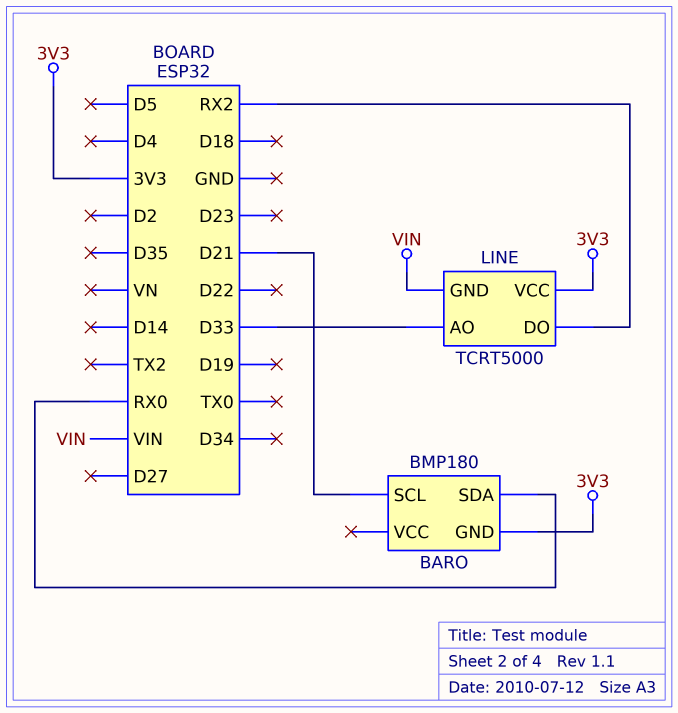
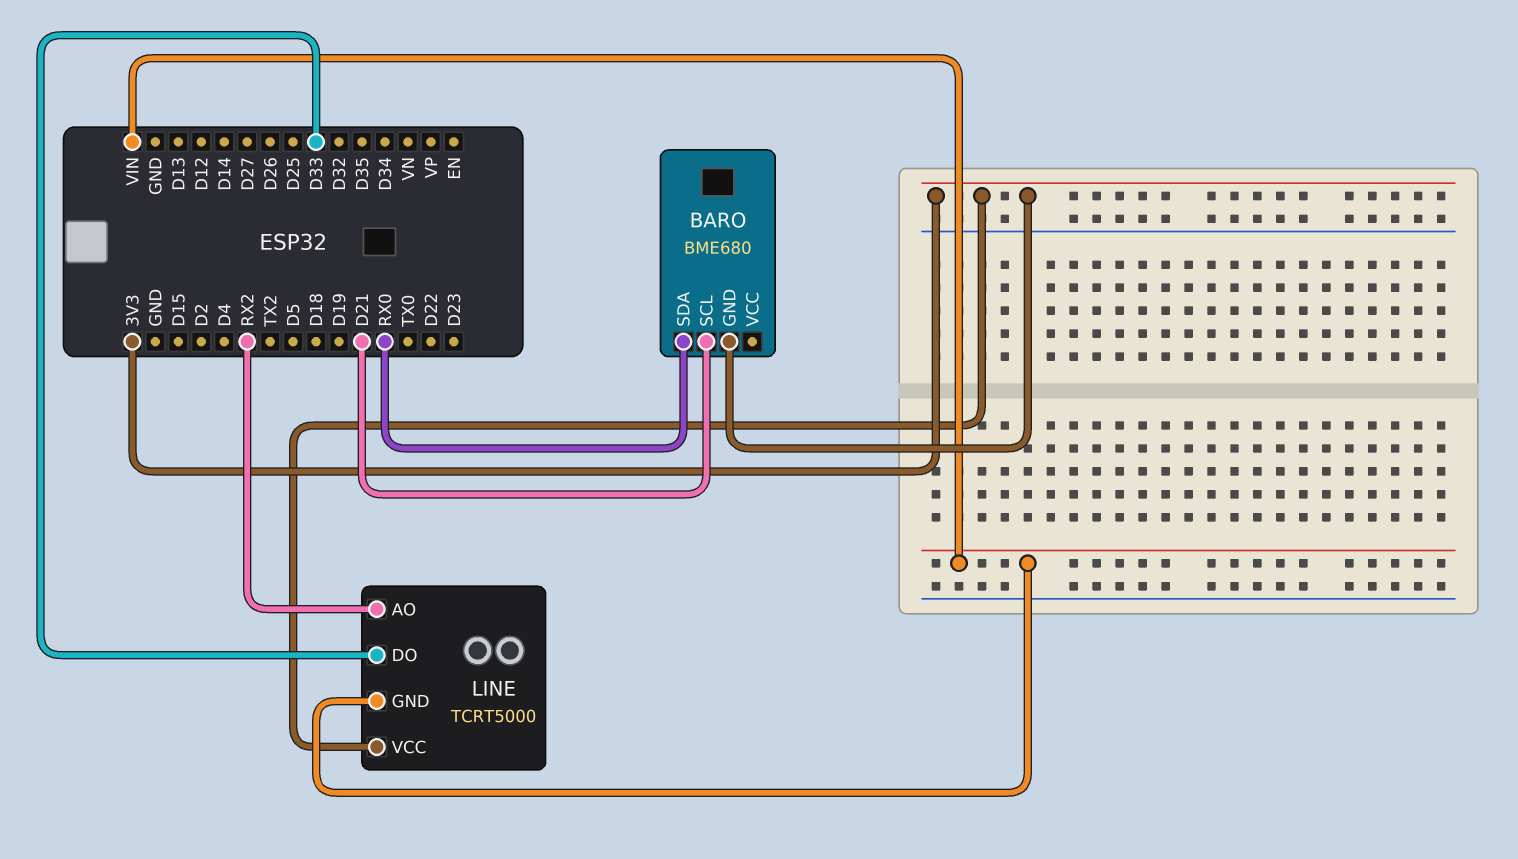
BARO: BMP180 -> BME680
LINE pin AO: D33 -> RX2
LINE pin DO: RX2 -> D33

